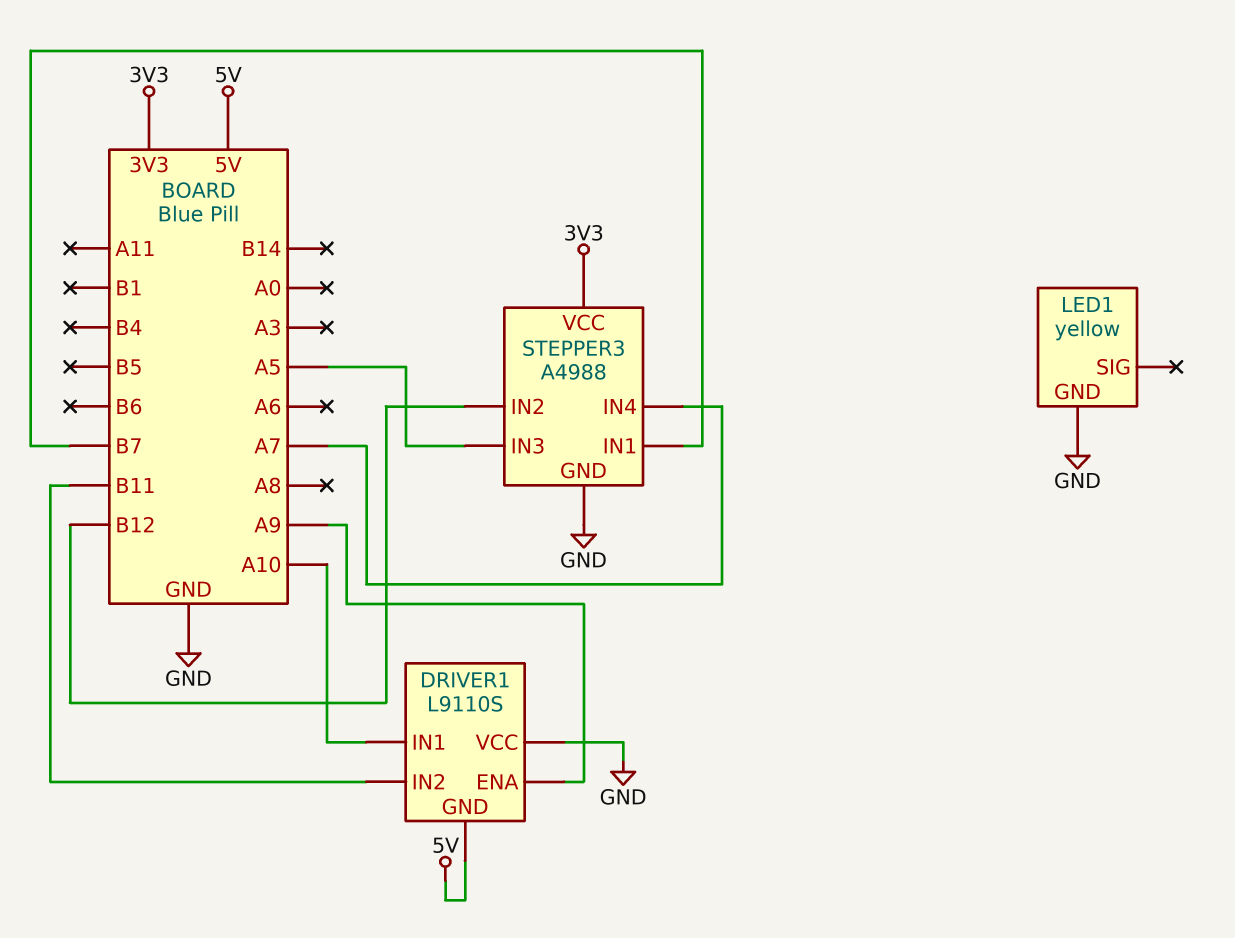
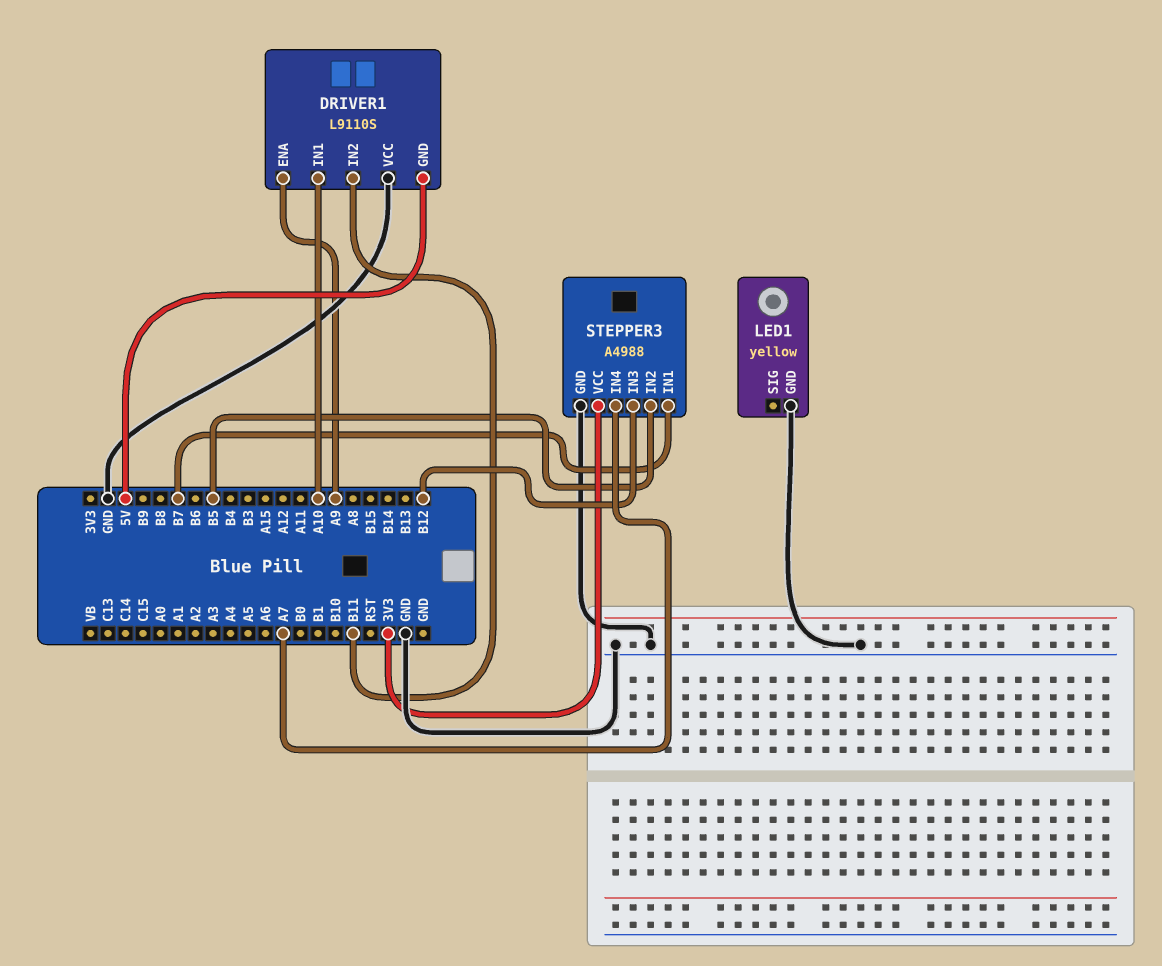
STEPPER3 pin IN2: B12 -> B5
STEPPER3 pin IN3: A5 -> B12

